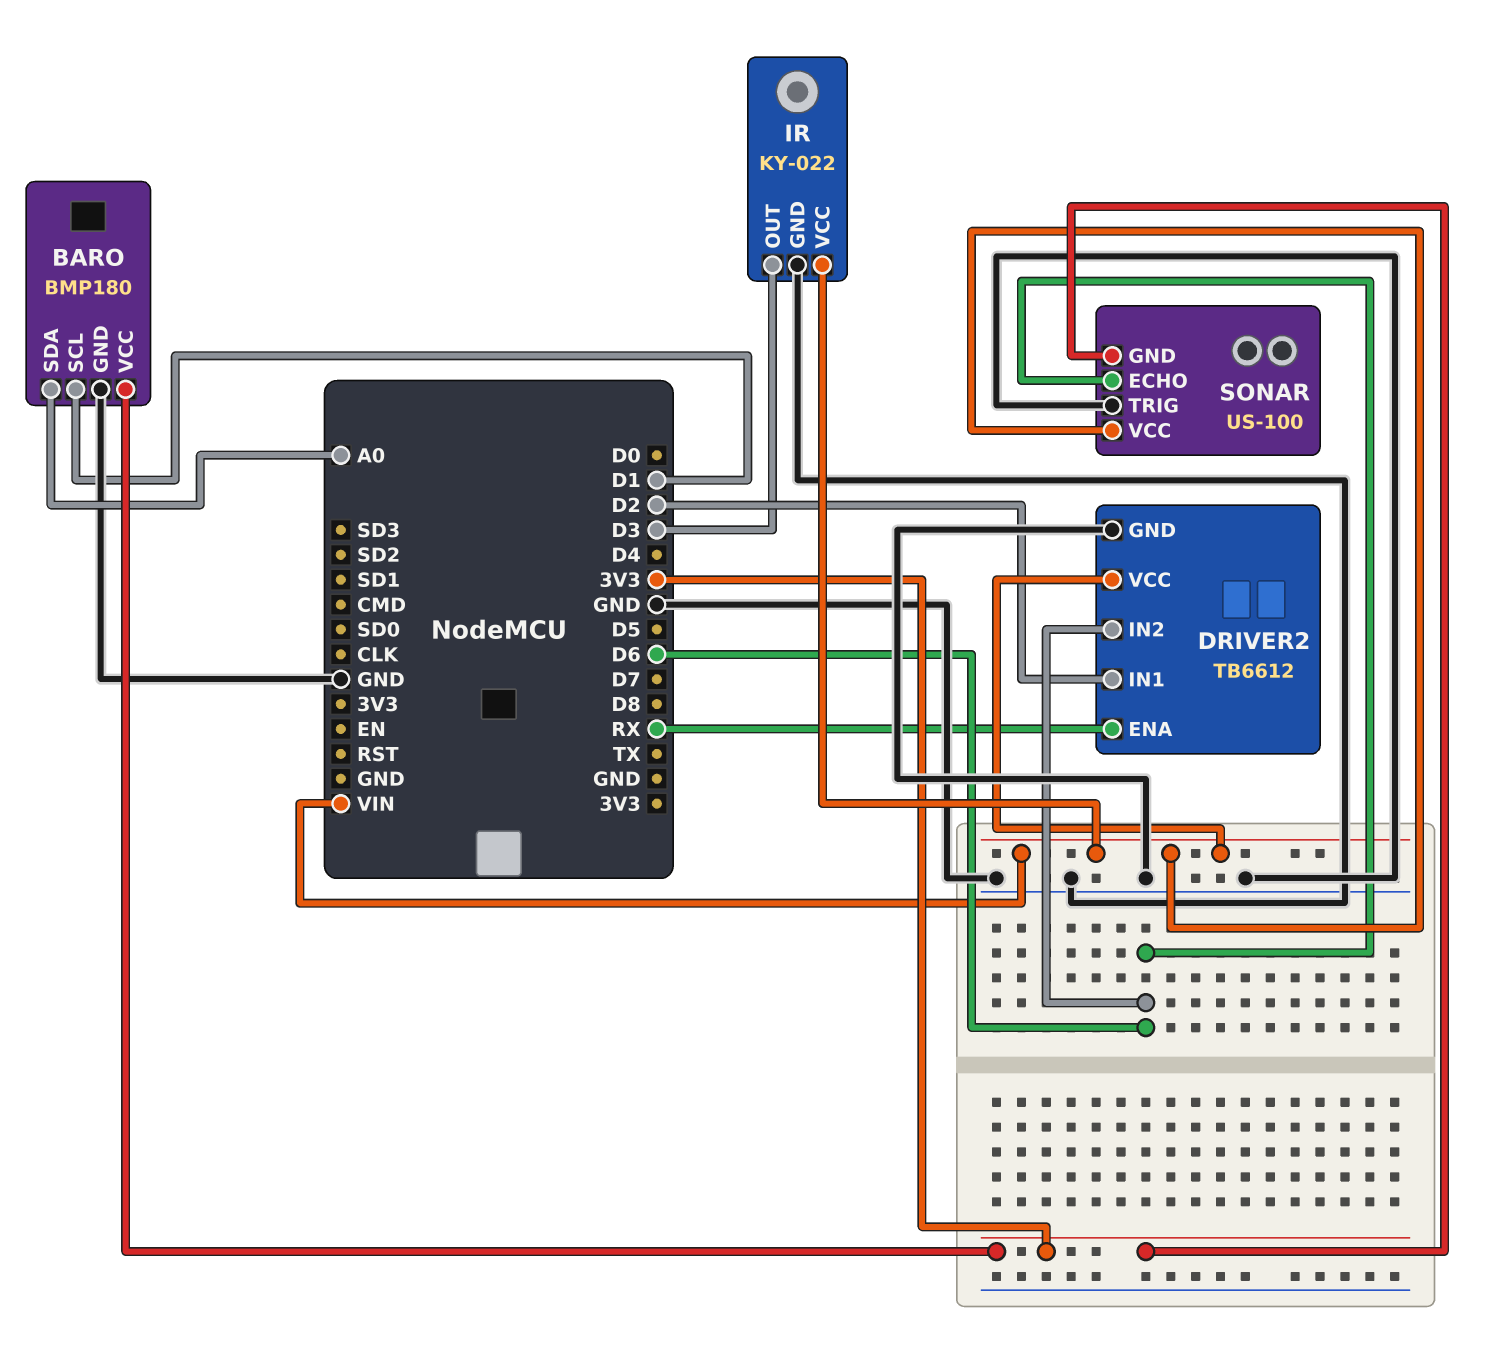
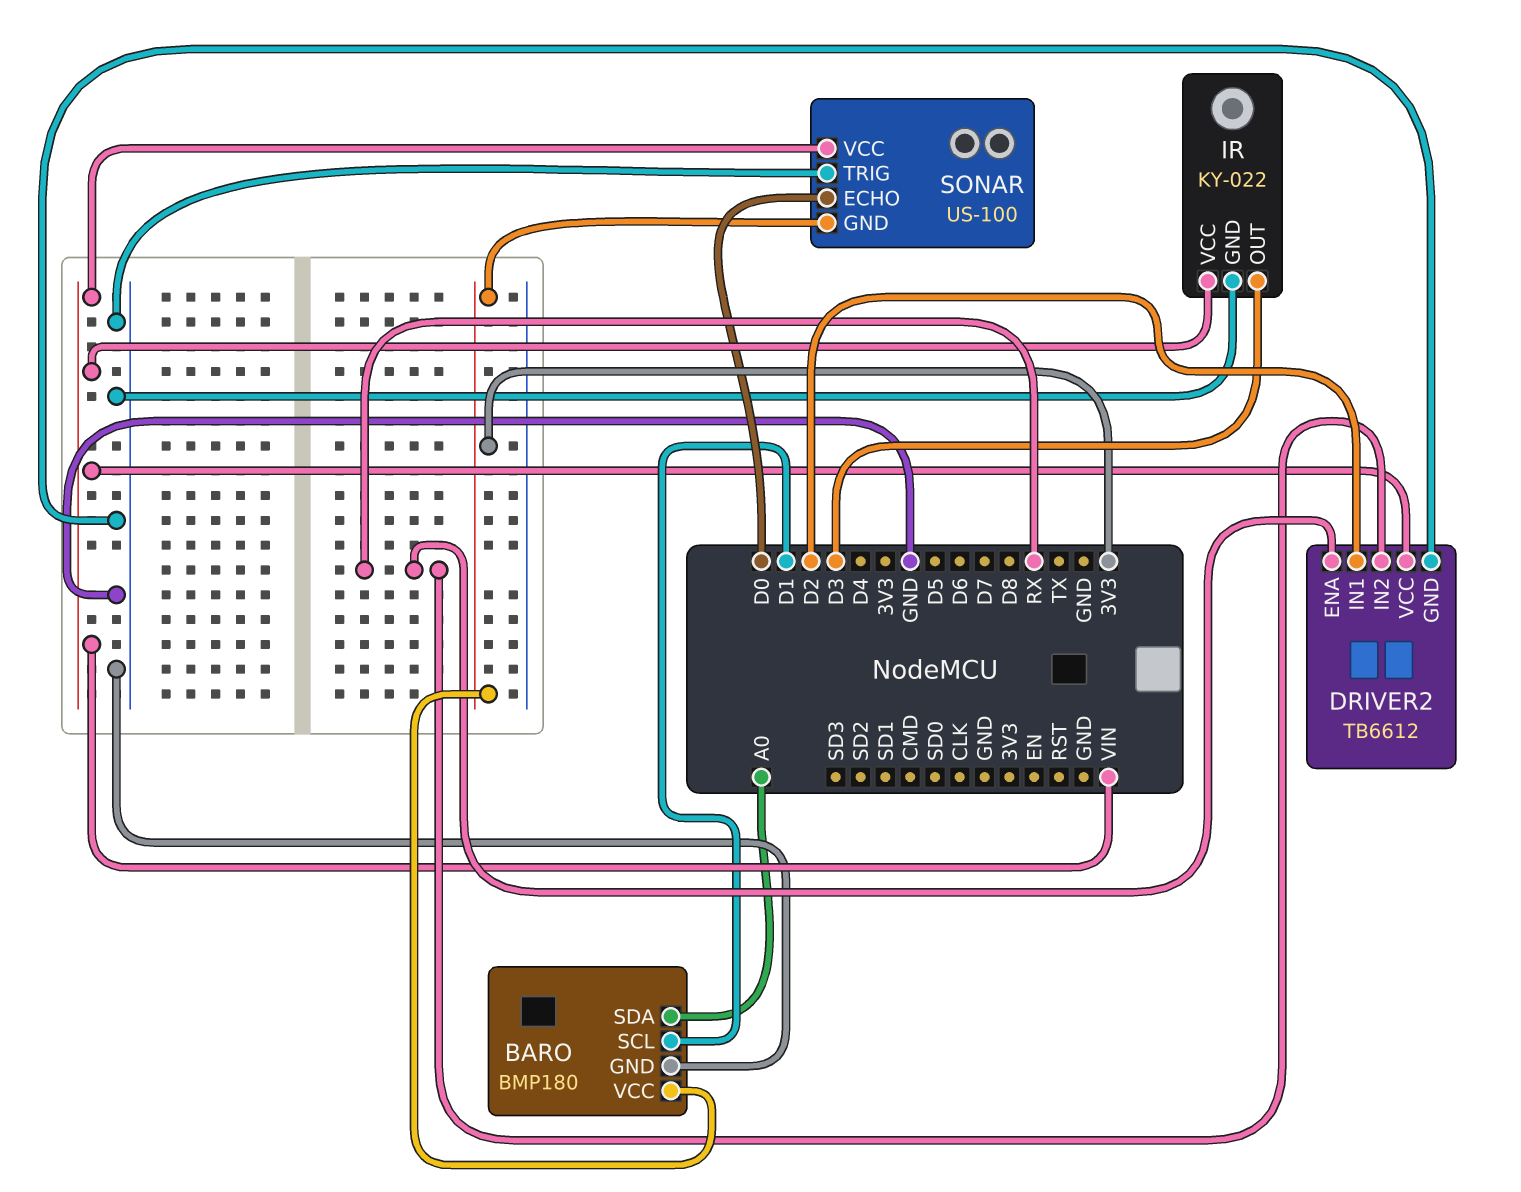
DRIVER2 pin IN2: D6 -> RX
SONAR pin ECHO: D6 -> D0

